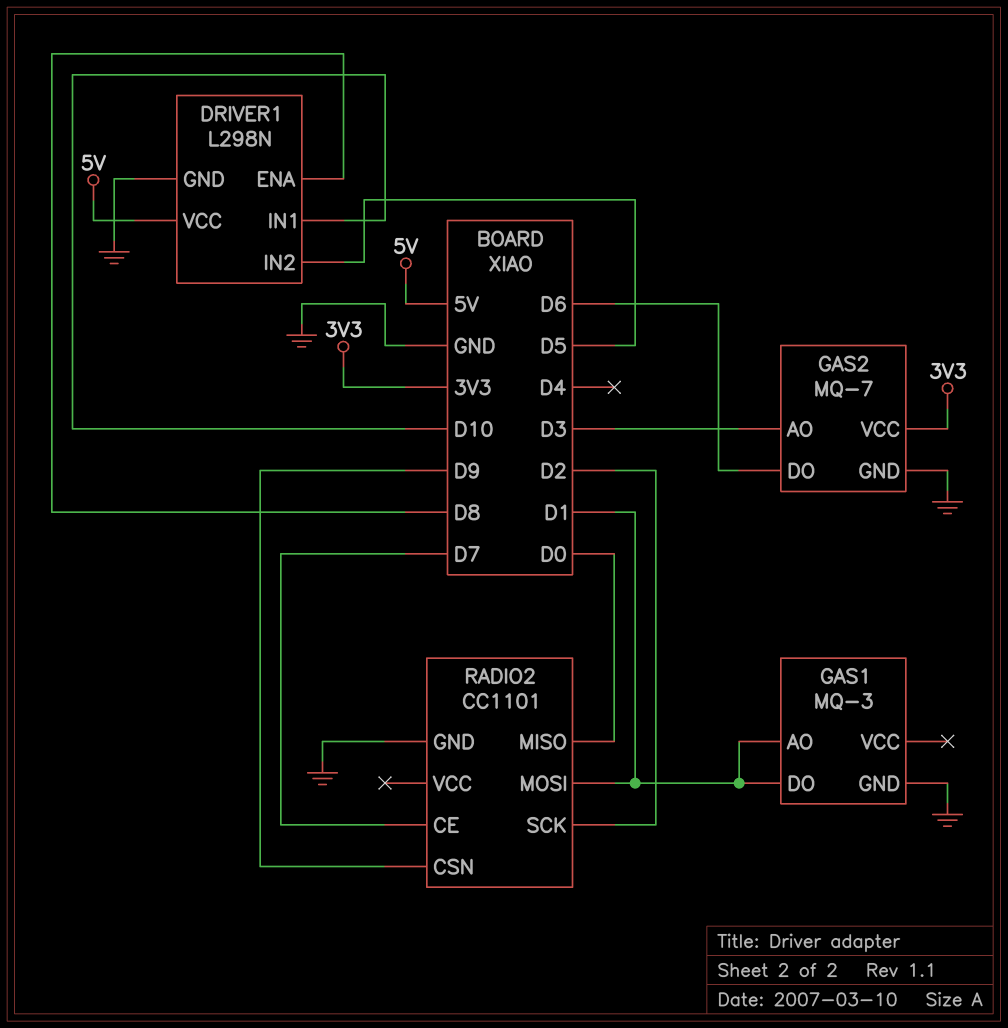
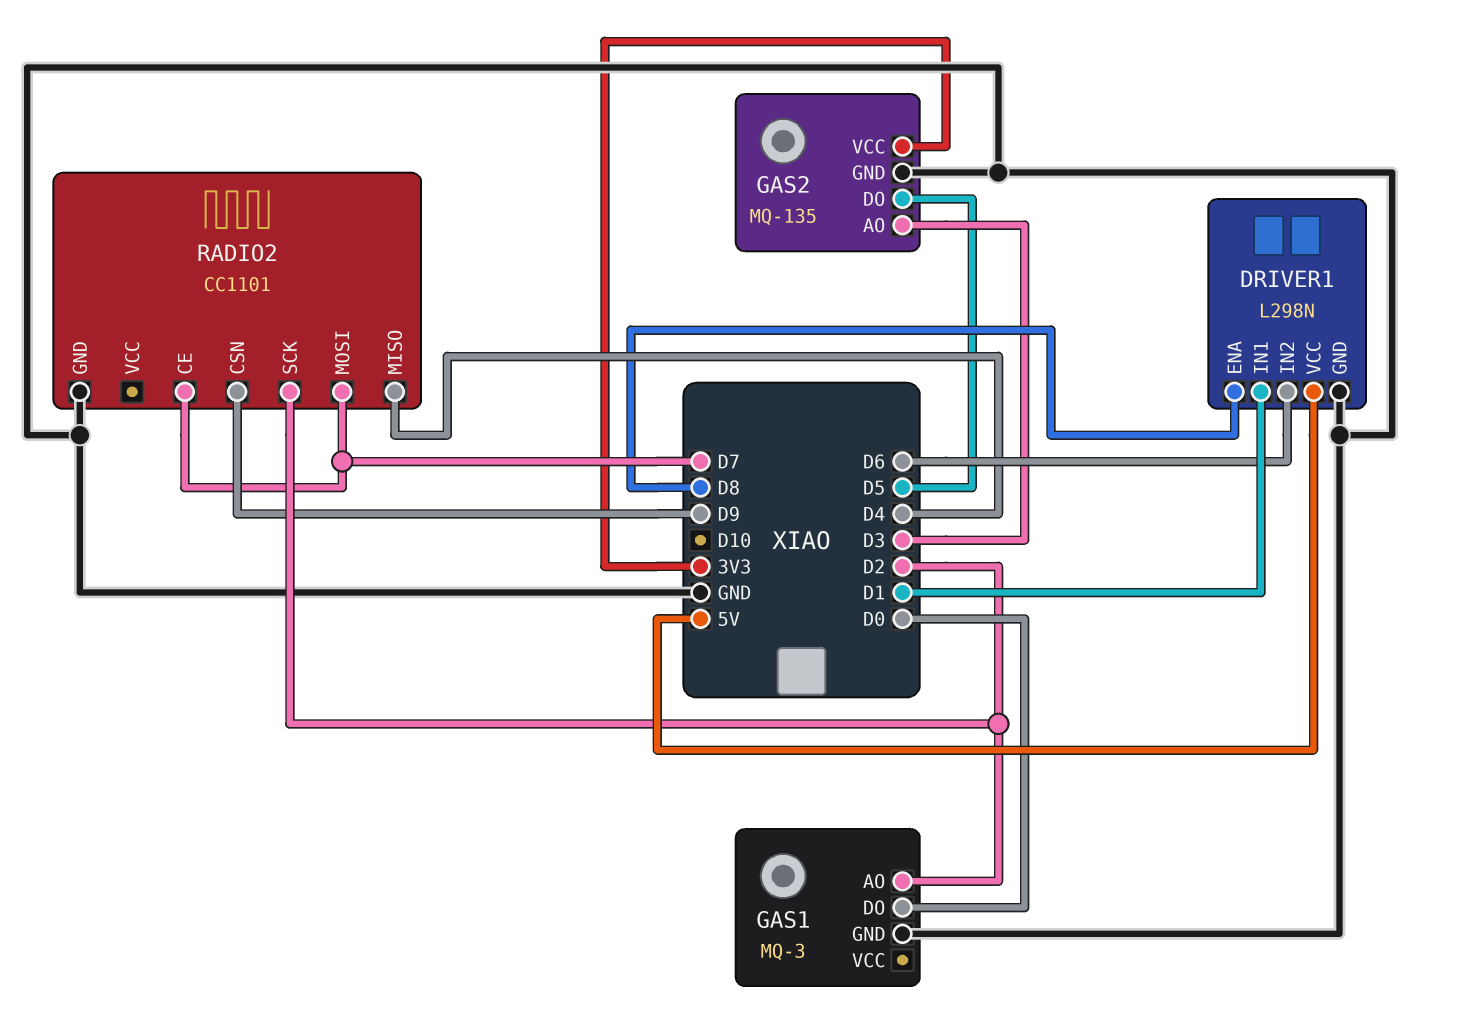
DRIVER1 pin IN1: D10 -> D1
DRIVER1 pin IN2: D5 -> D6
GAS1 pin AO: D1 -> D2
GAS1 pin DO: D1 -> D0
GAS2: MQ-7 -> MQ-135
GAS2 pin DO: D6 -> D5
RADIO2 pin MISO: D0 -> D4
RADIO2 pin MOSI: D1 -> D7

